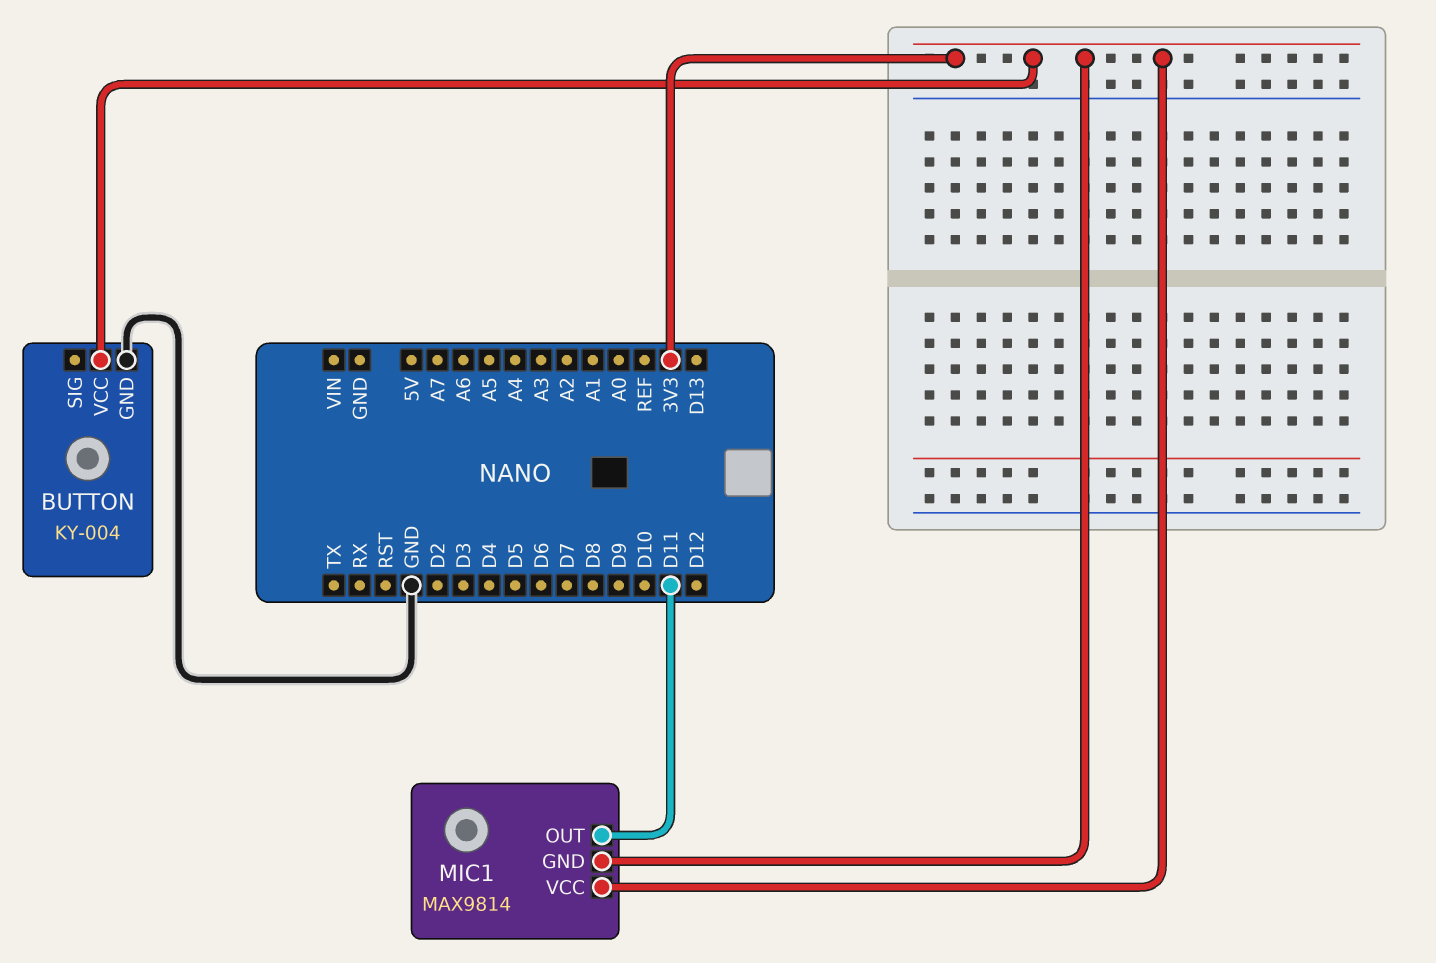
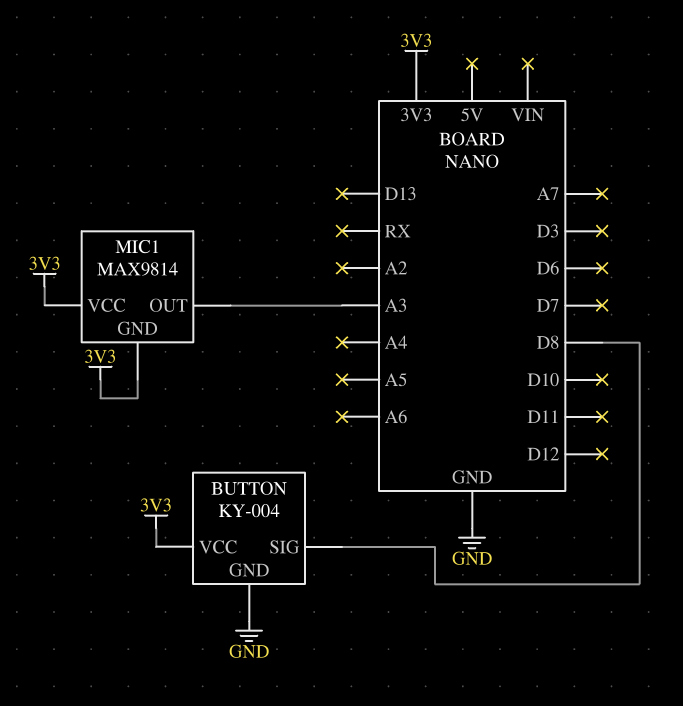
BUTTON pin SIG: none -> D8
MIC1 pin OUT: D11 -> A3

